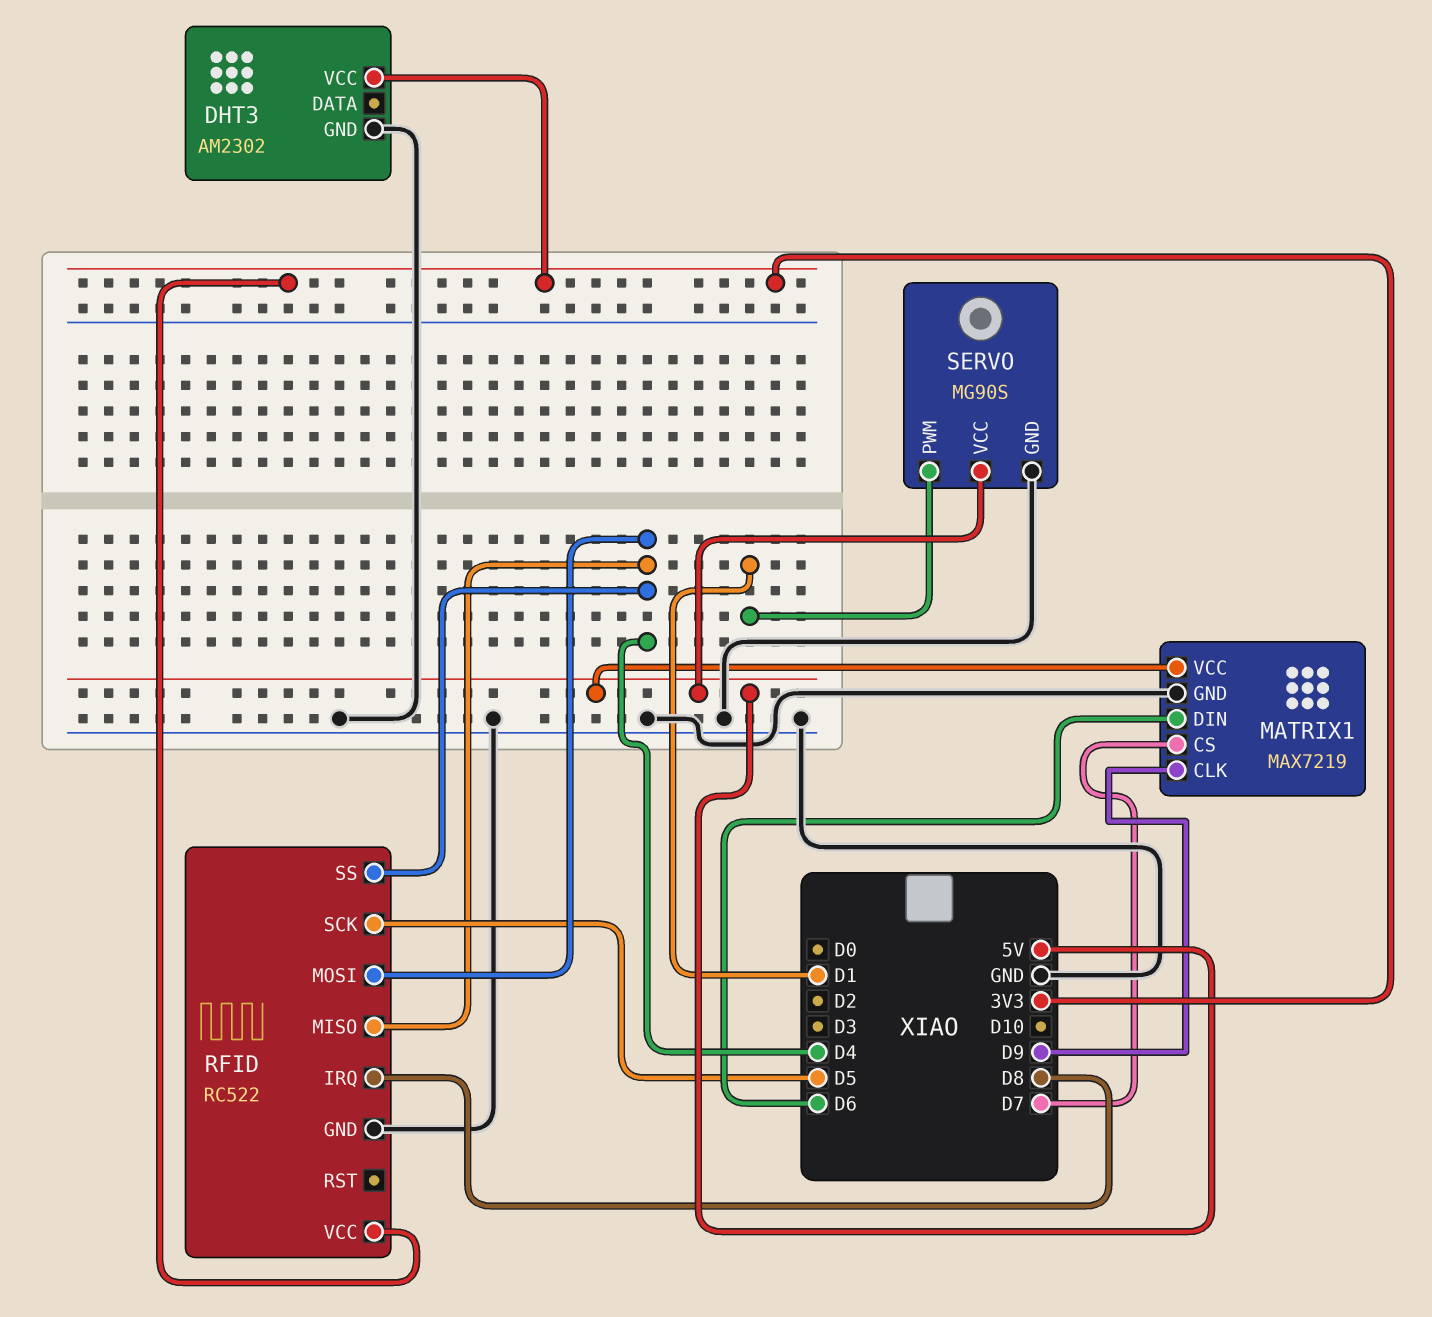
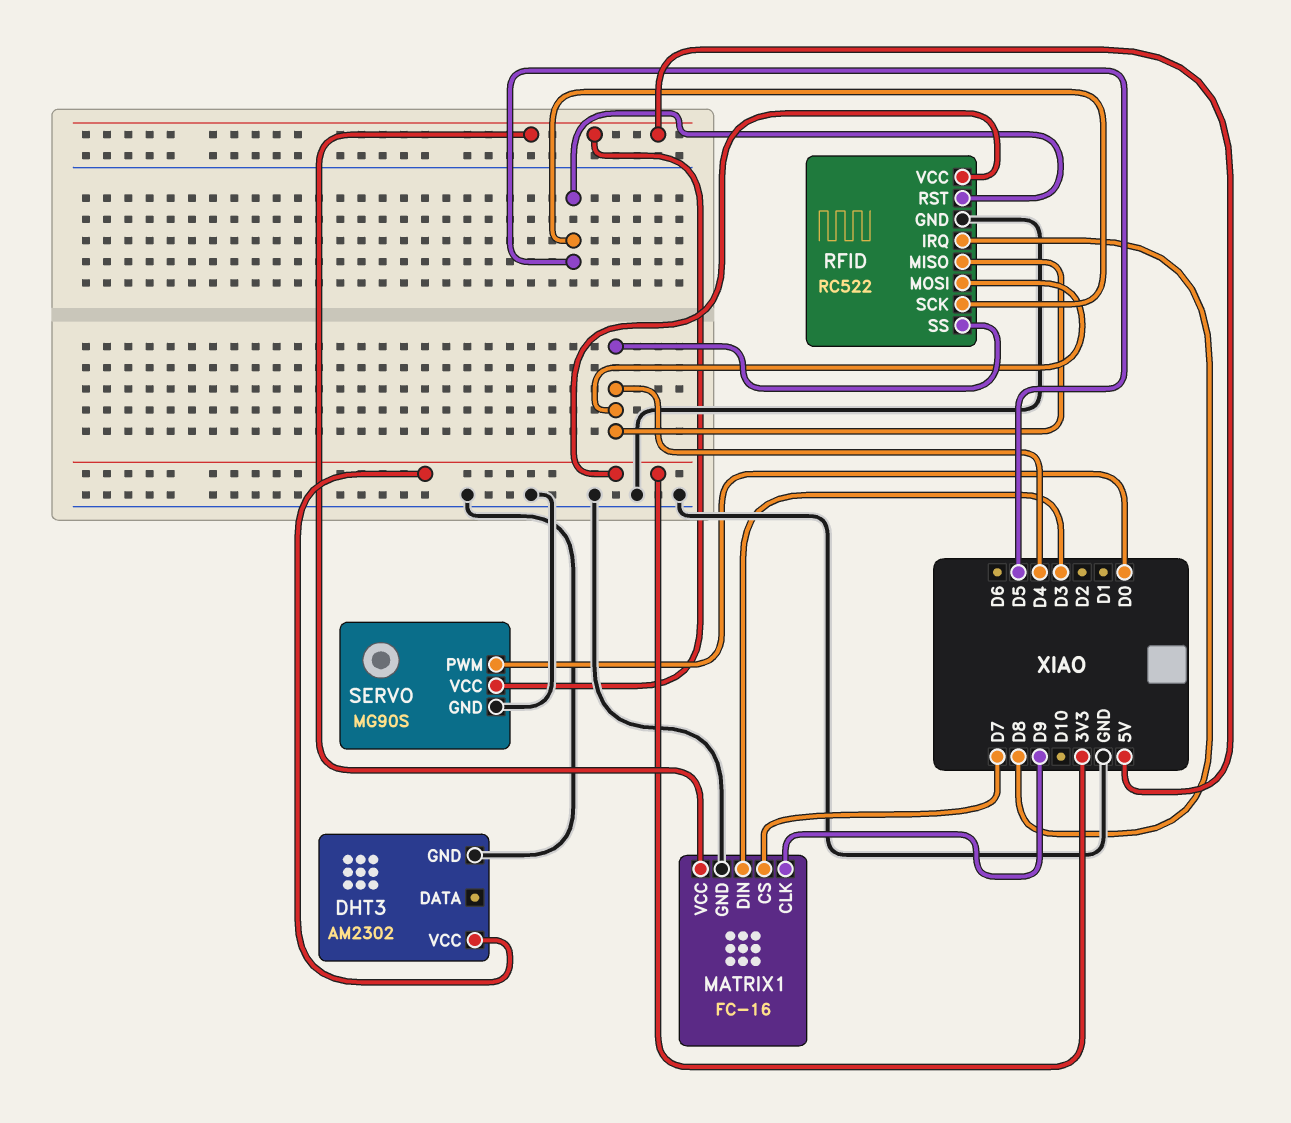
MATRIX1: MAX7219 -> FC-16
MATRIX1 pin DIN: D6 -> D3
RFID pin RST: none -> D5
SERVO pin PWM: D1 -> D0

